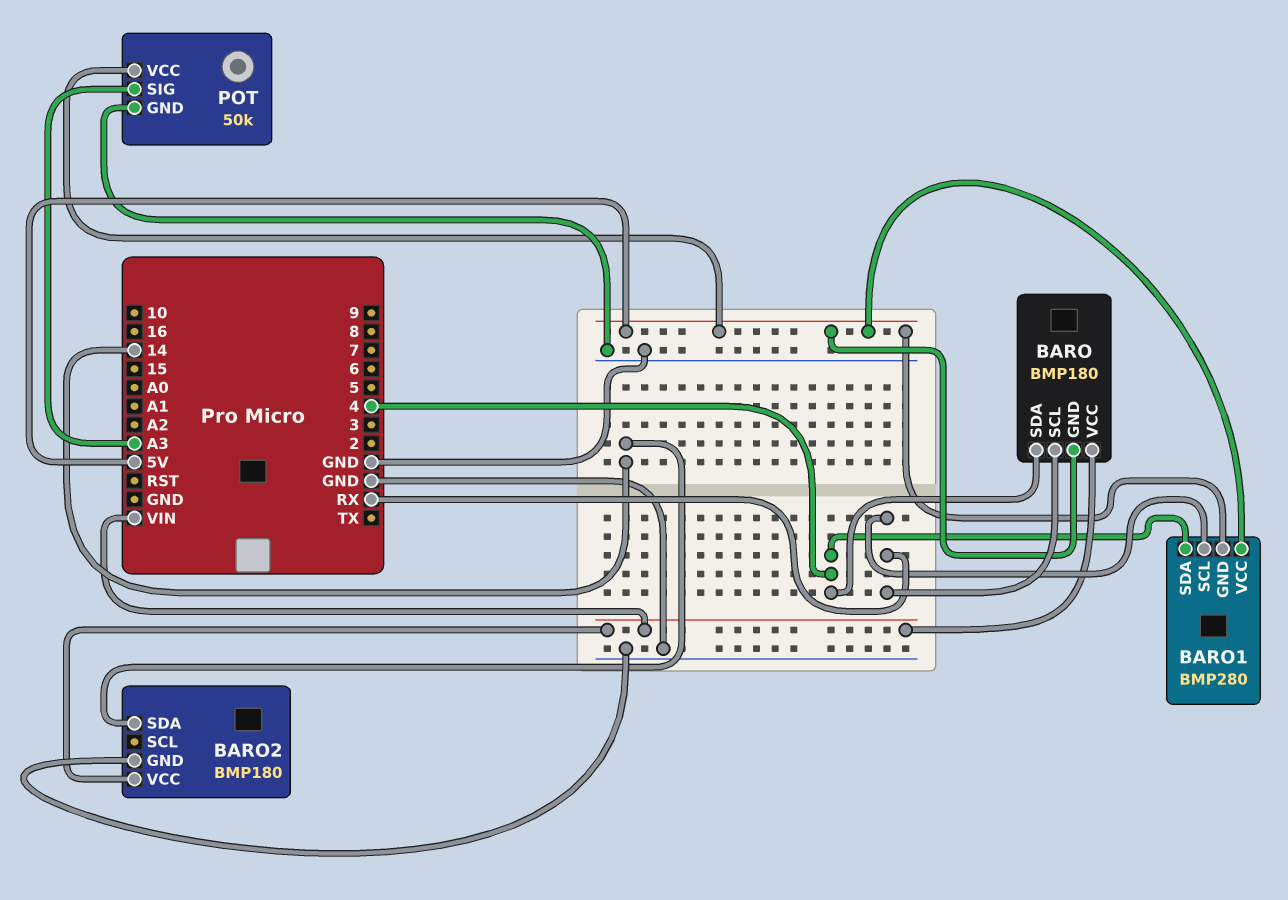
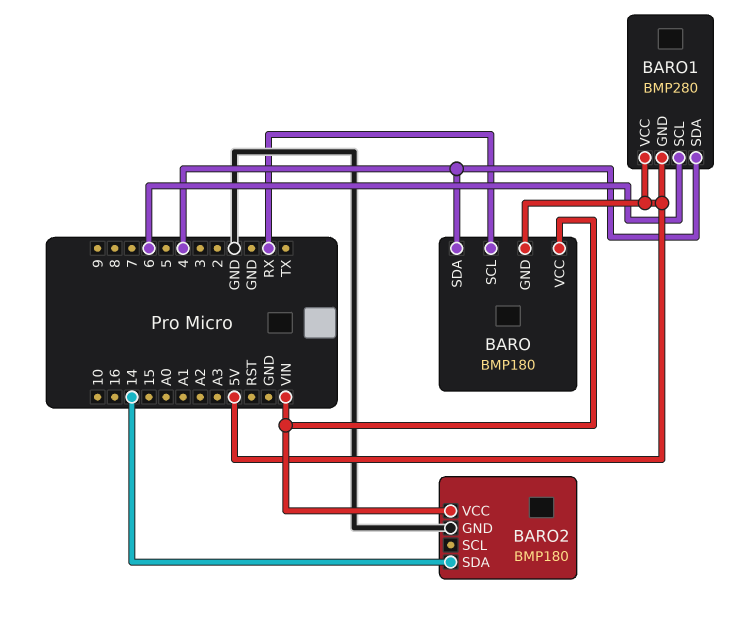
BARO1 pin SCL: RX -> 6
POT: 50k -> none
POT pin GND: GND -> none
POT pin SIG: A3 -> none
POT pin VCC: 5V -> none

